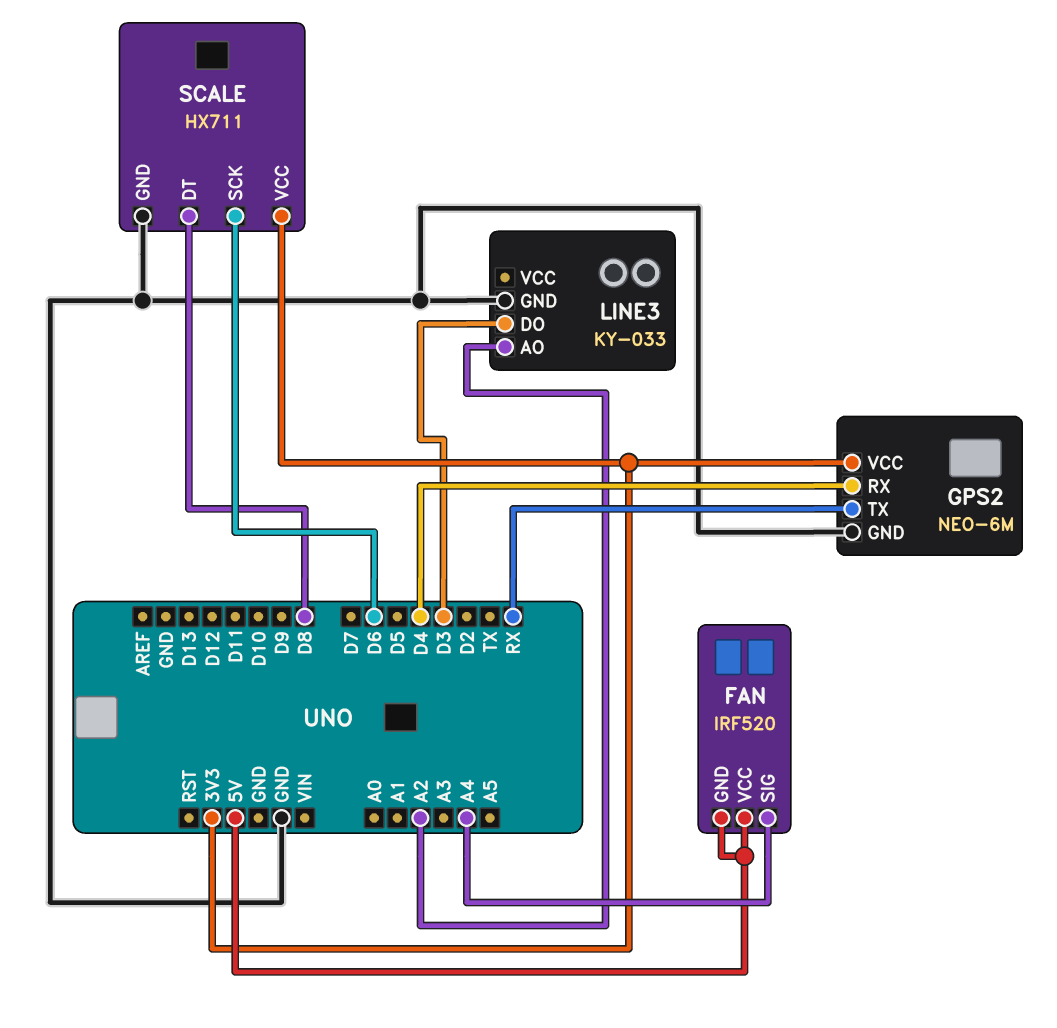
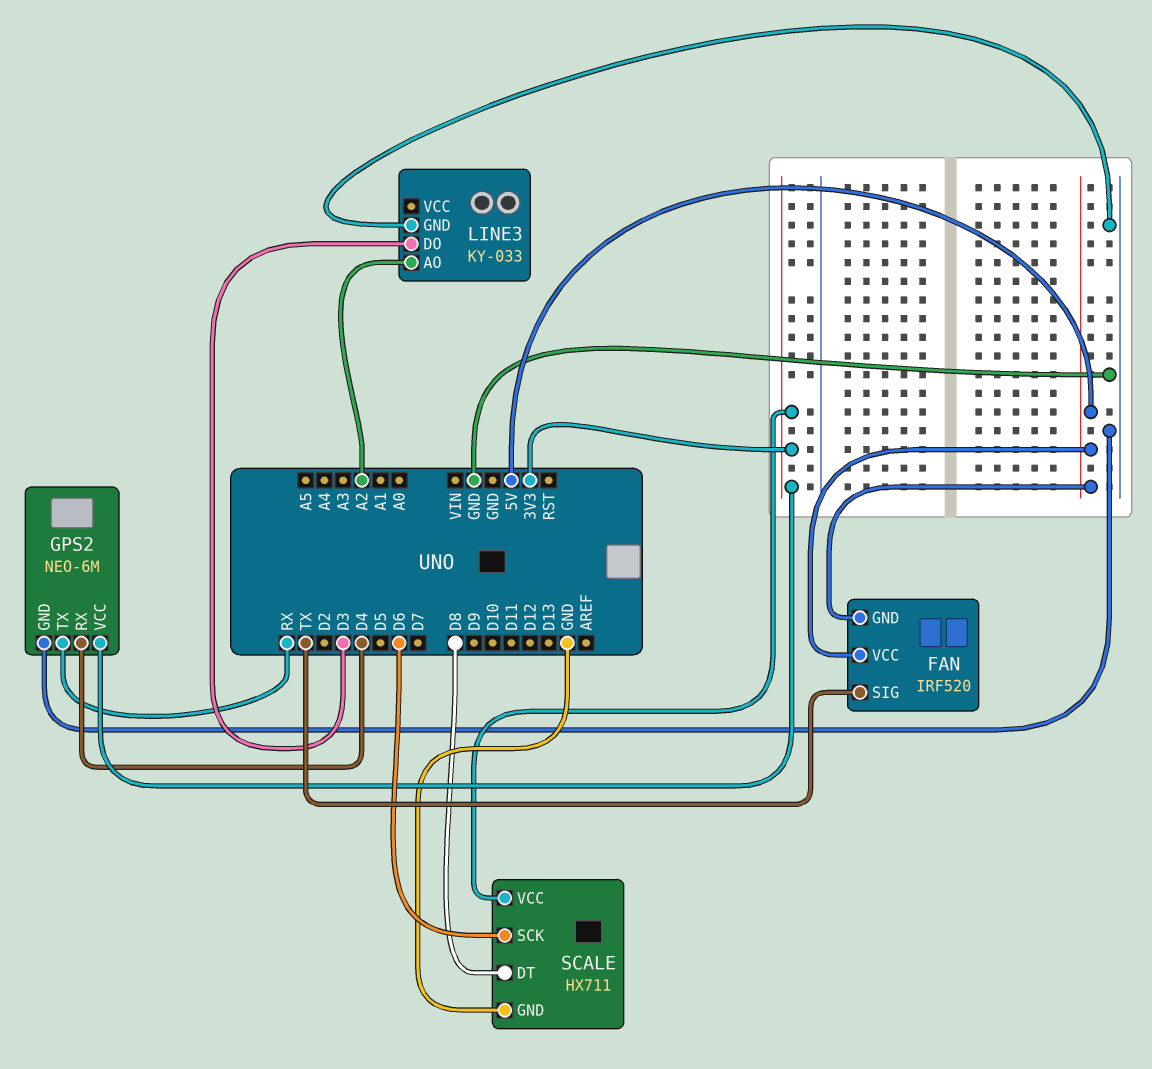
FAN pin SIG: A4 -> TX

